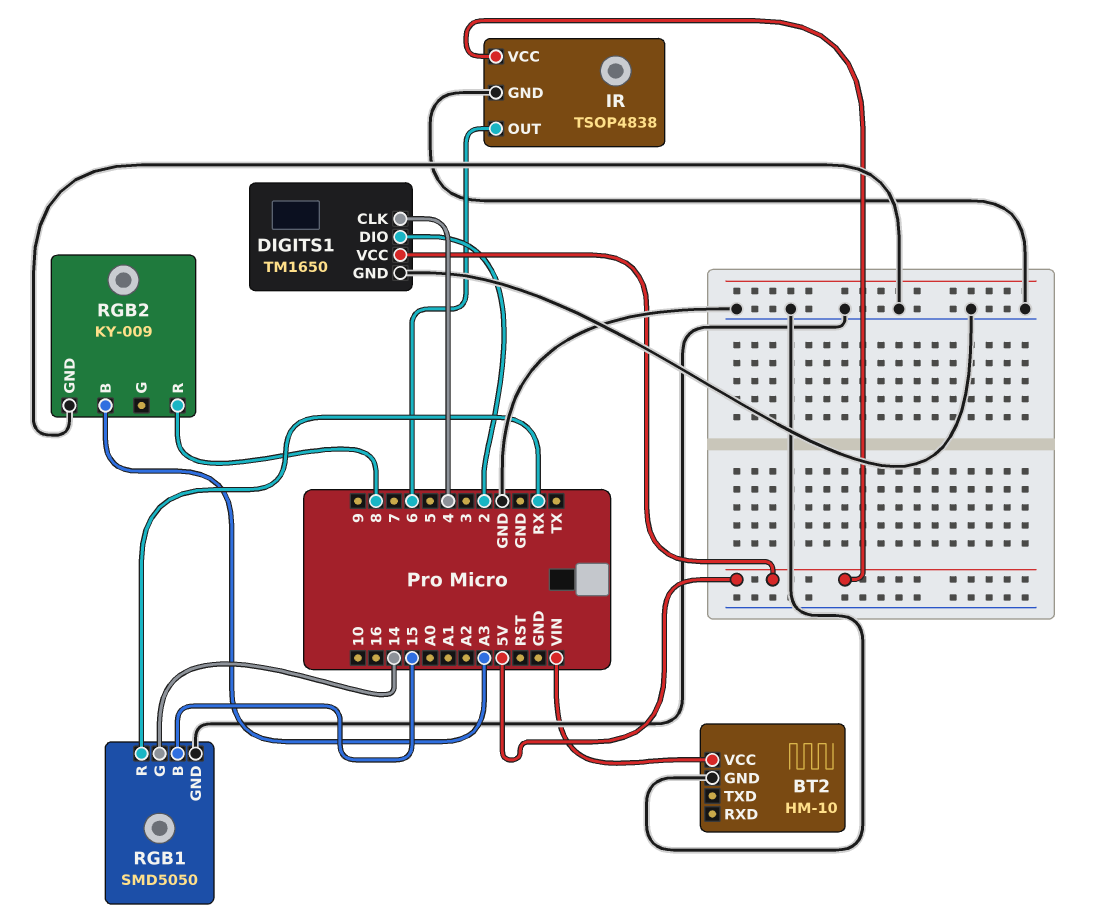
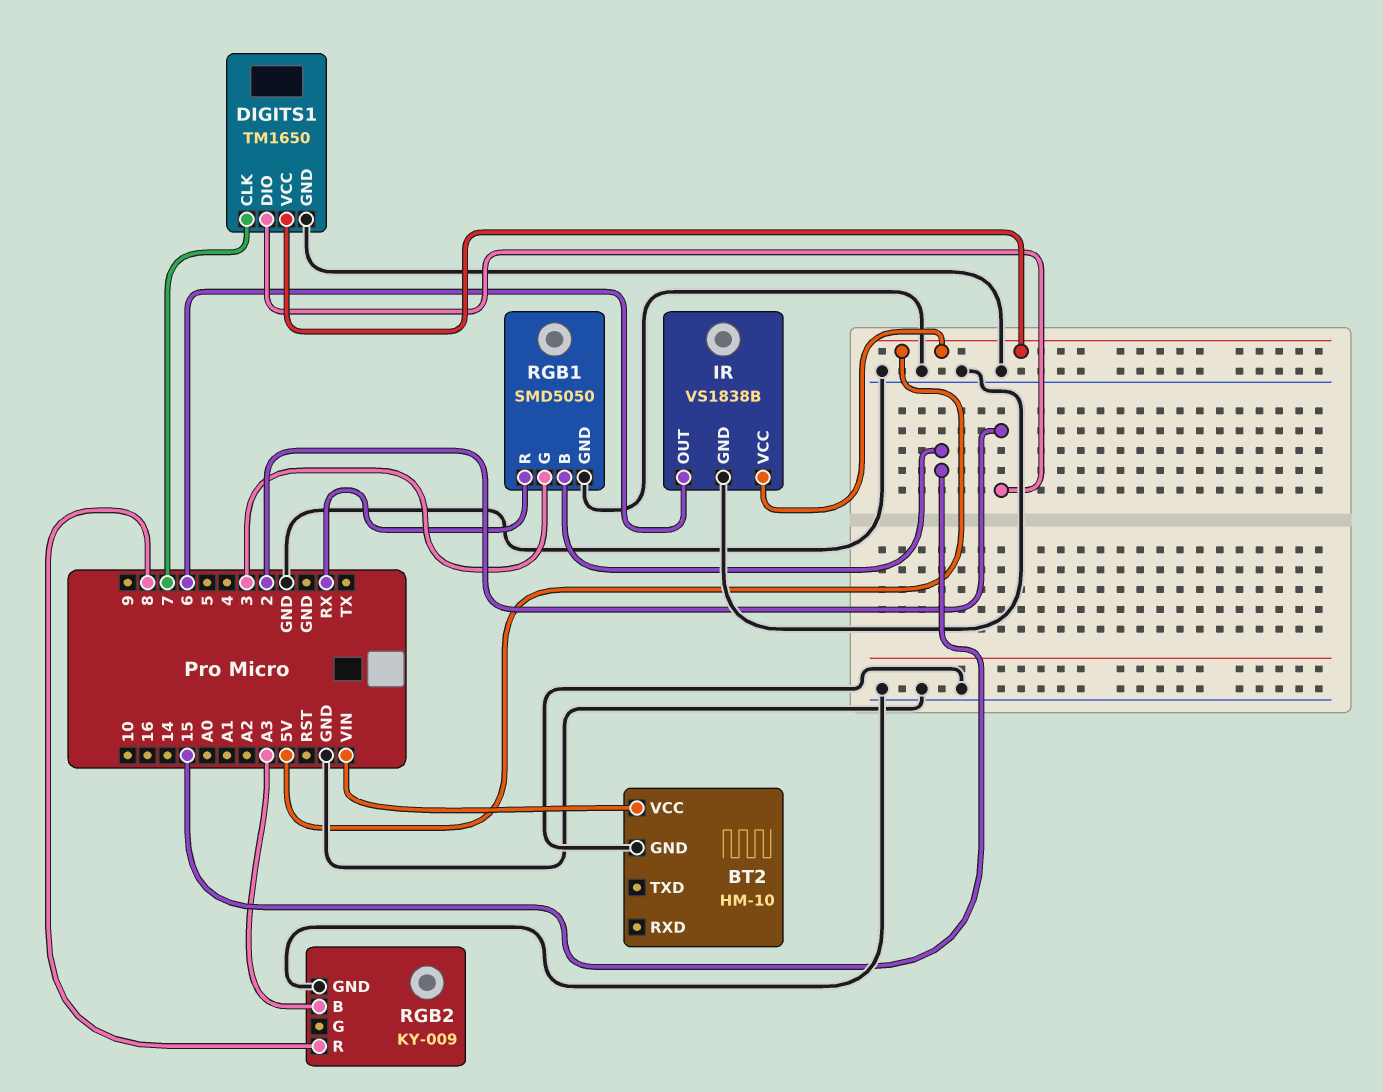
DIGITS1 pin CLK: 4 -> 7
IR: TSOP4838 -> VS1838B
RGB1 pin G: 14 -> 3

